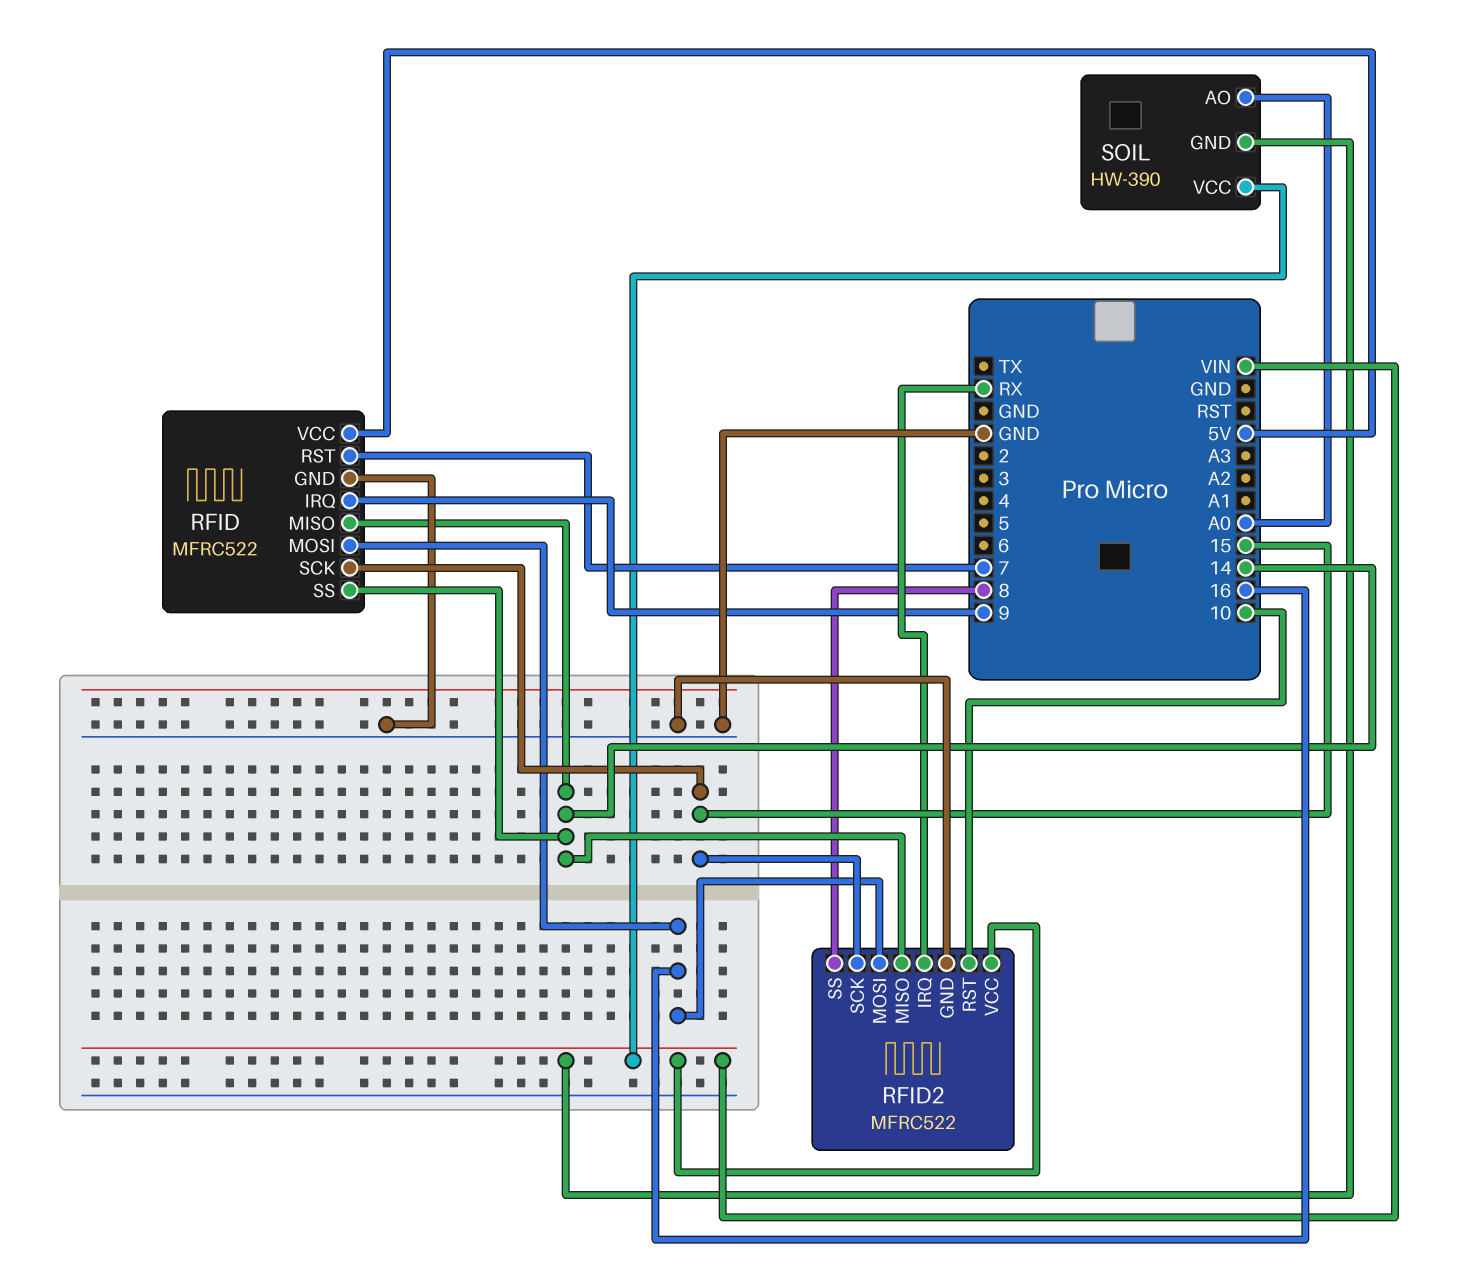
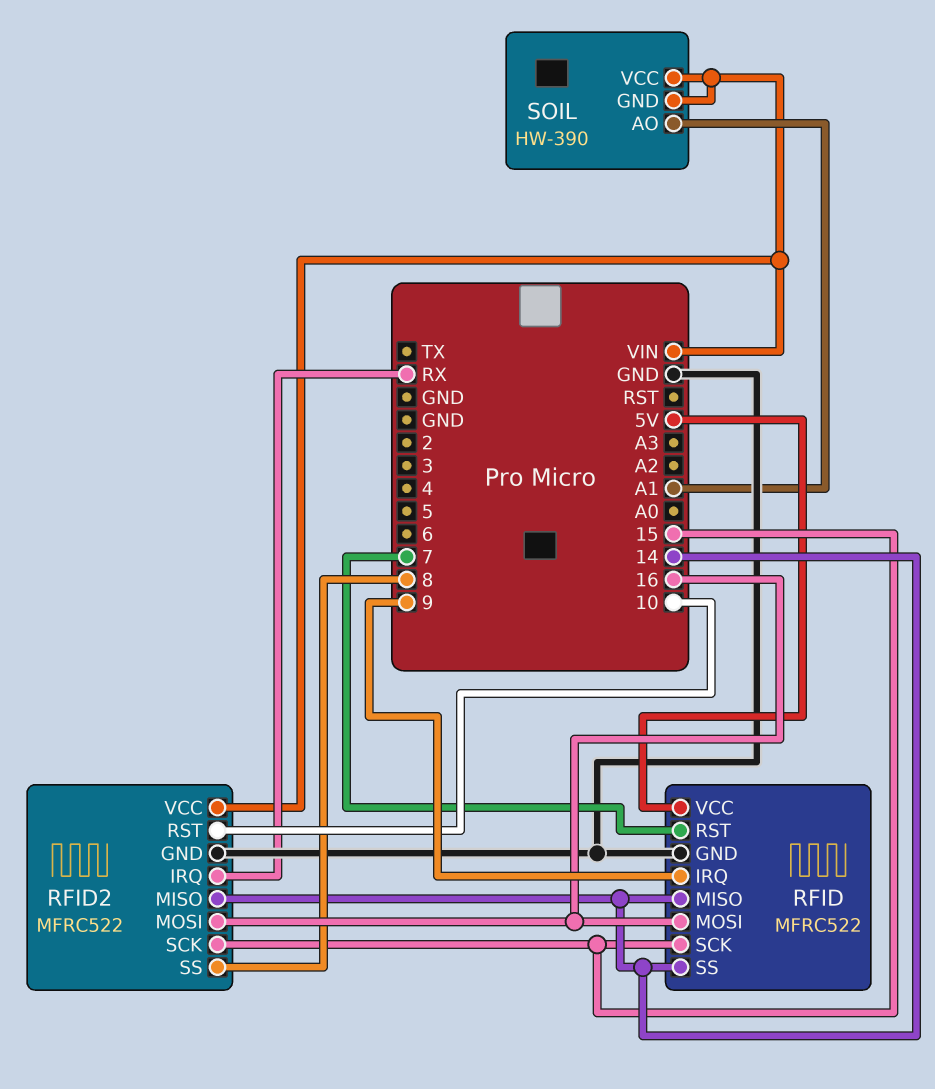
SOIL pin AO: A0 -> A1

